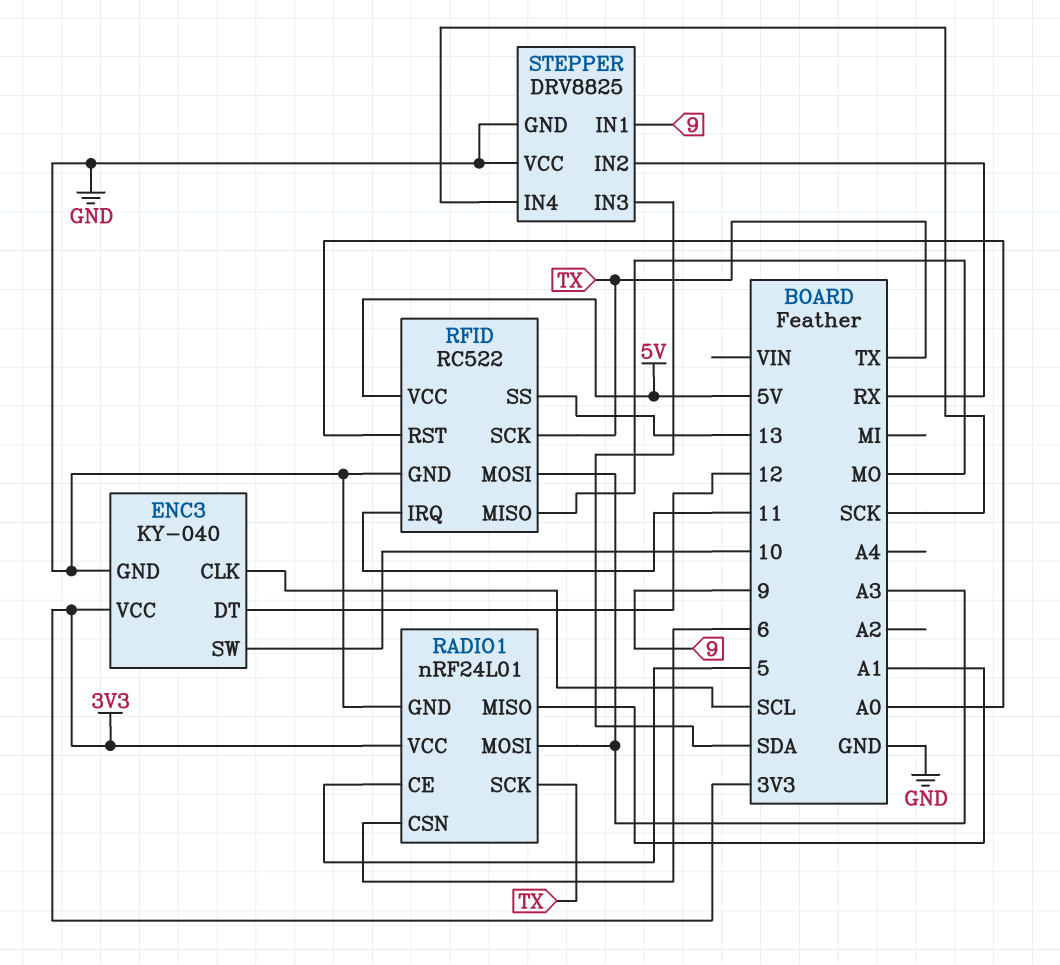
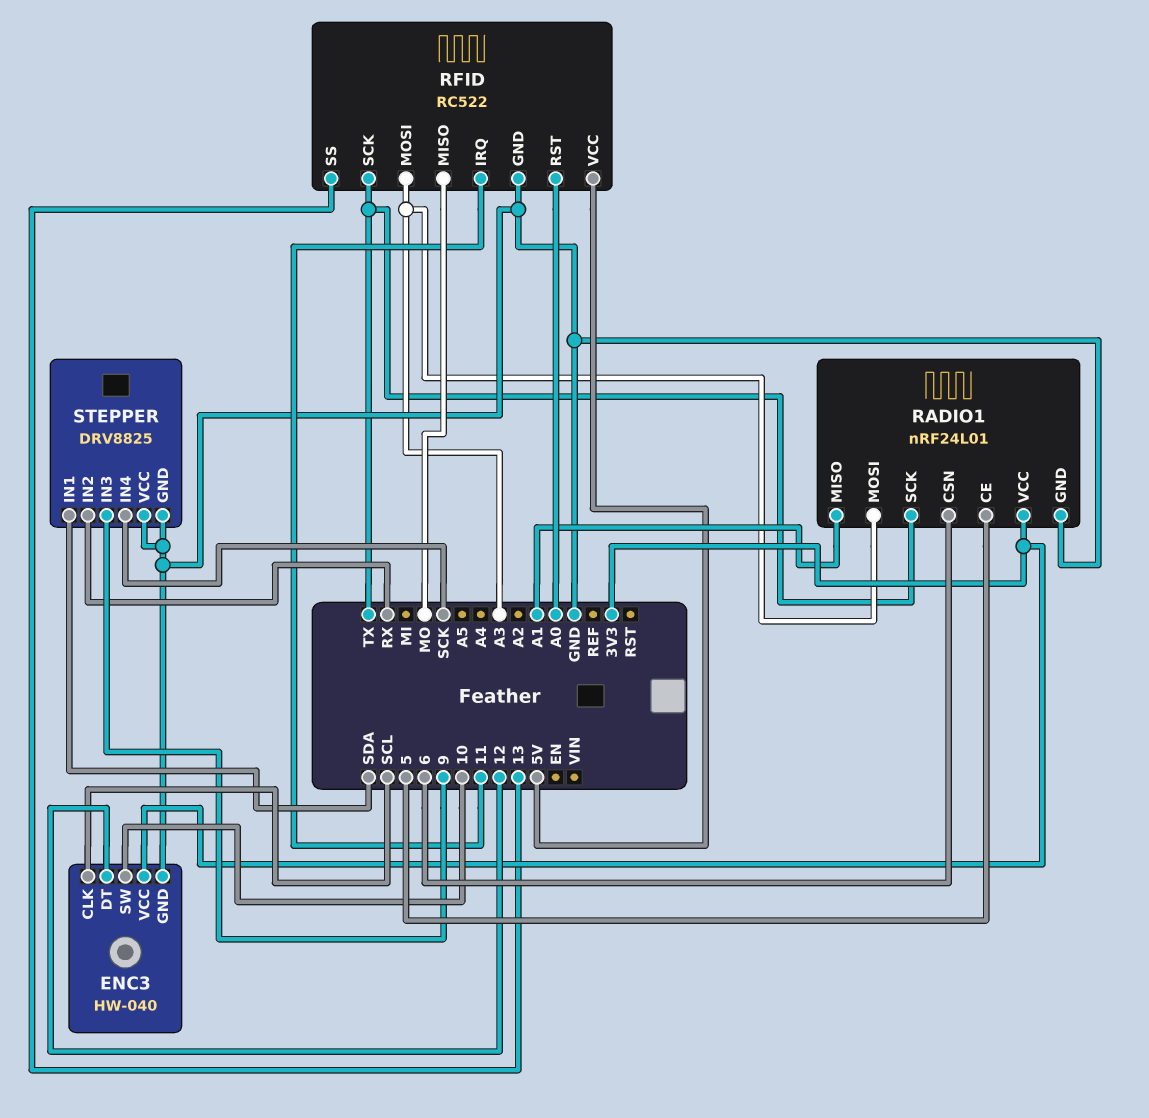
ENC3: KY-040 -> HW-040
STEPPER pin IN1: 9 -> SDA
STEPPER pin IN3: SDA -> 9

